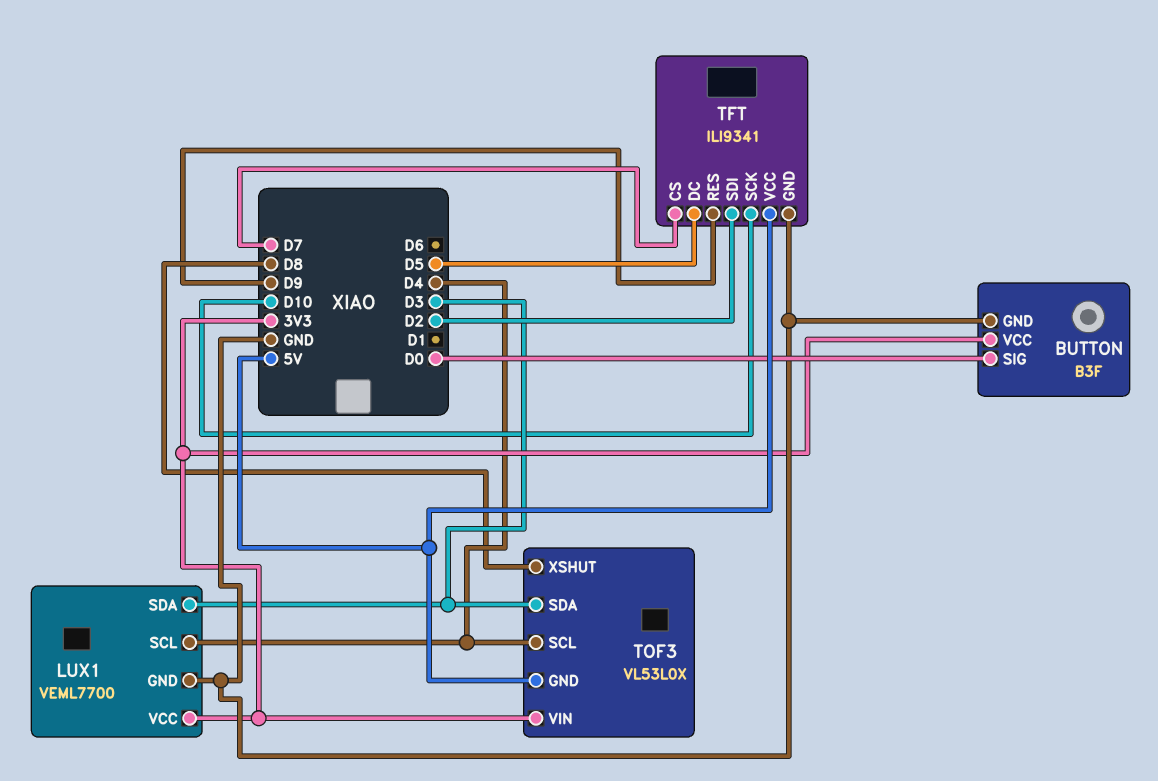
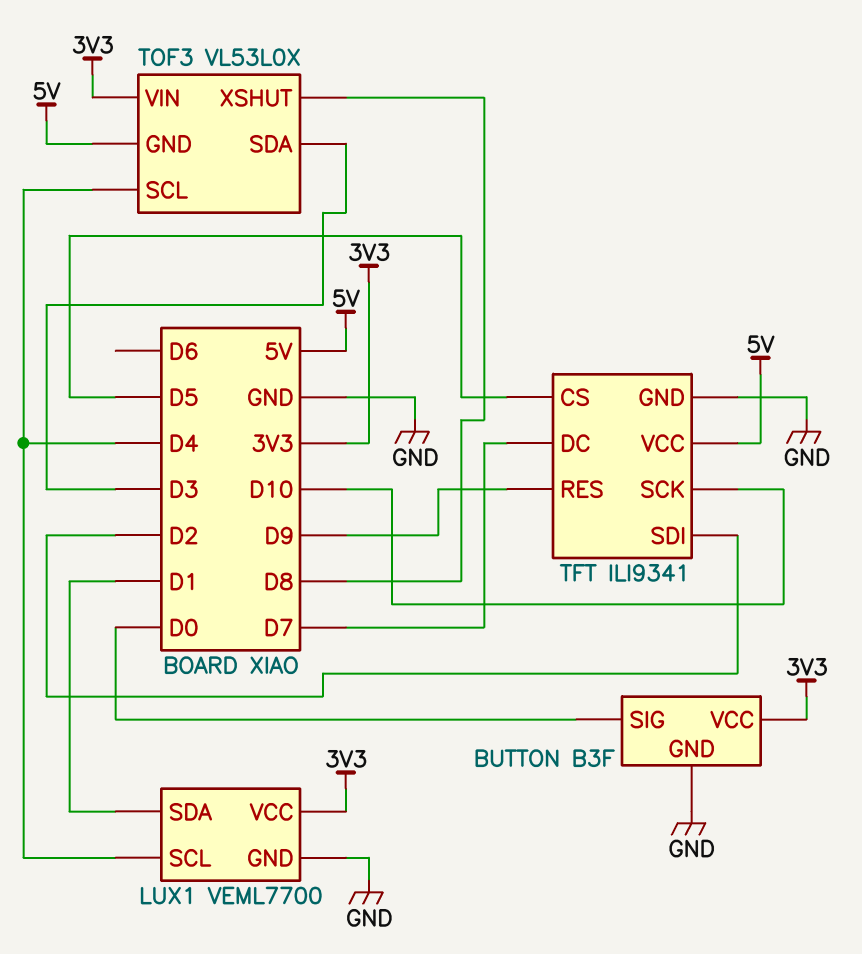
LUX1 pin SDA: D3 -> D1
TFT pin CS: D7 -> D5
TFT pin DC: D5 -> D7

